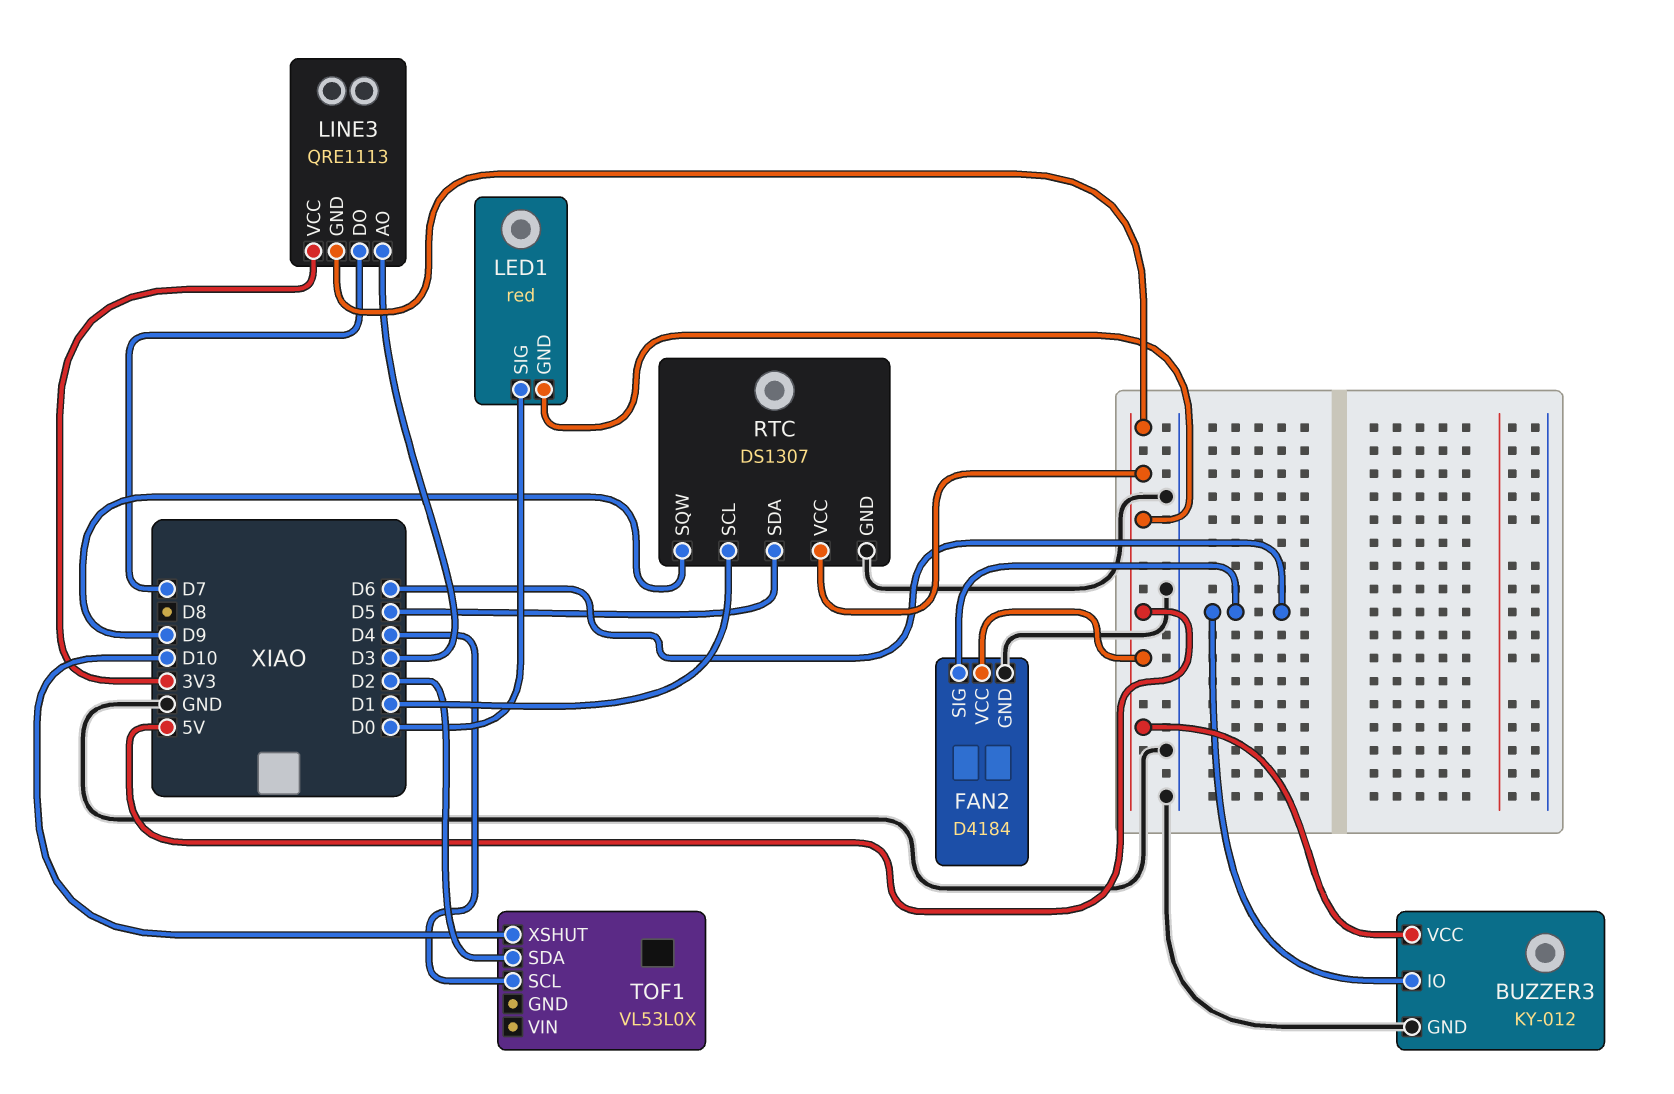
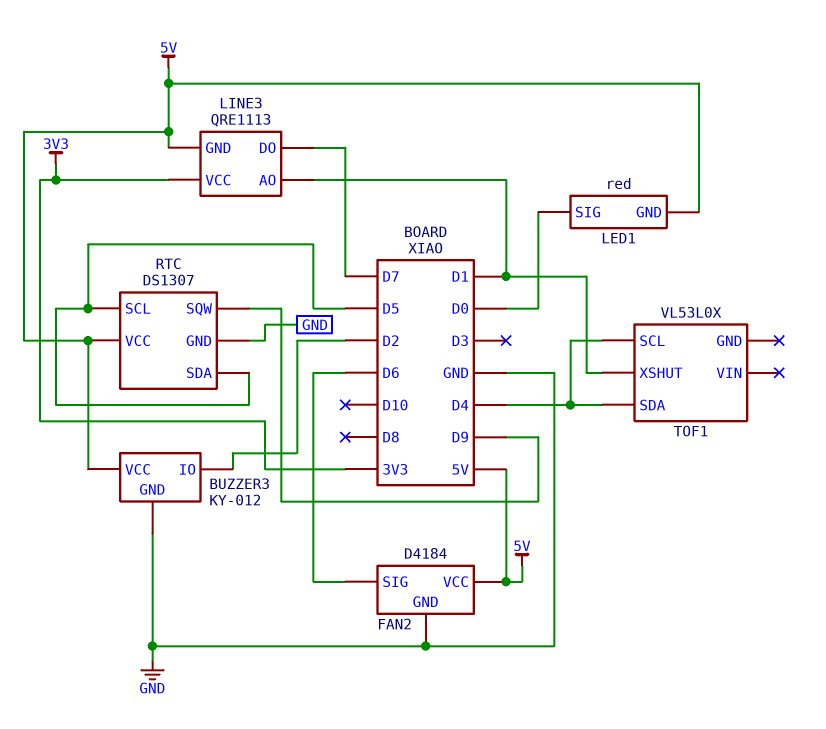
BUZZER3 pin IO: D6 -> D2
LINE3 pin AO: D3 -> D1
RTC pin SCL: D1 -> D5
TOF1 pin SDA: D2 -> D4
TOF1 pin XSHUT: D10 -> D1

